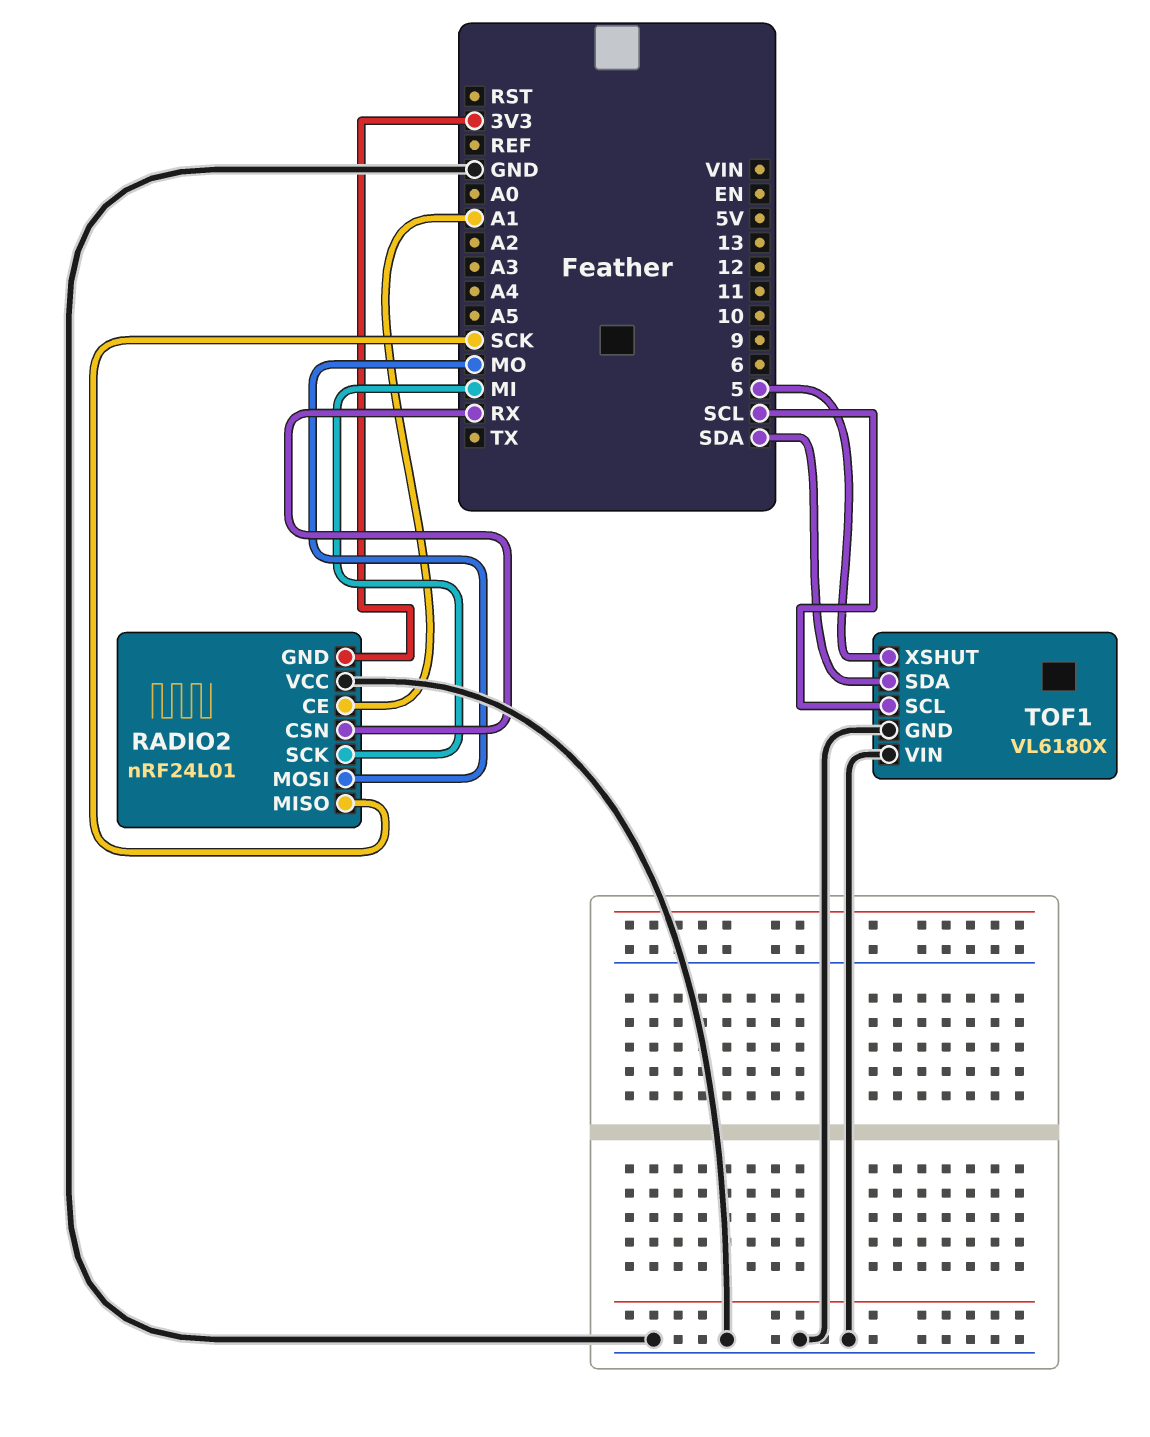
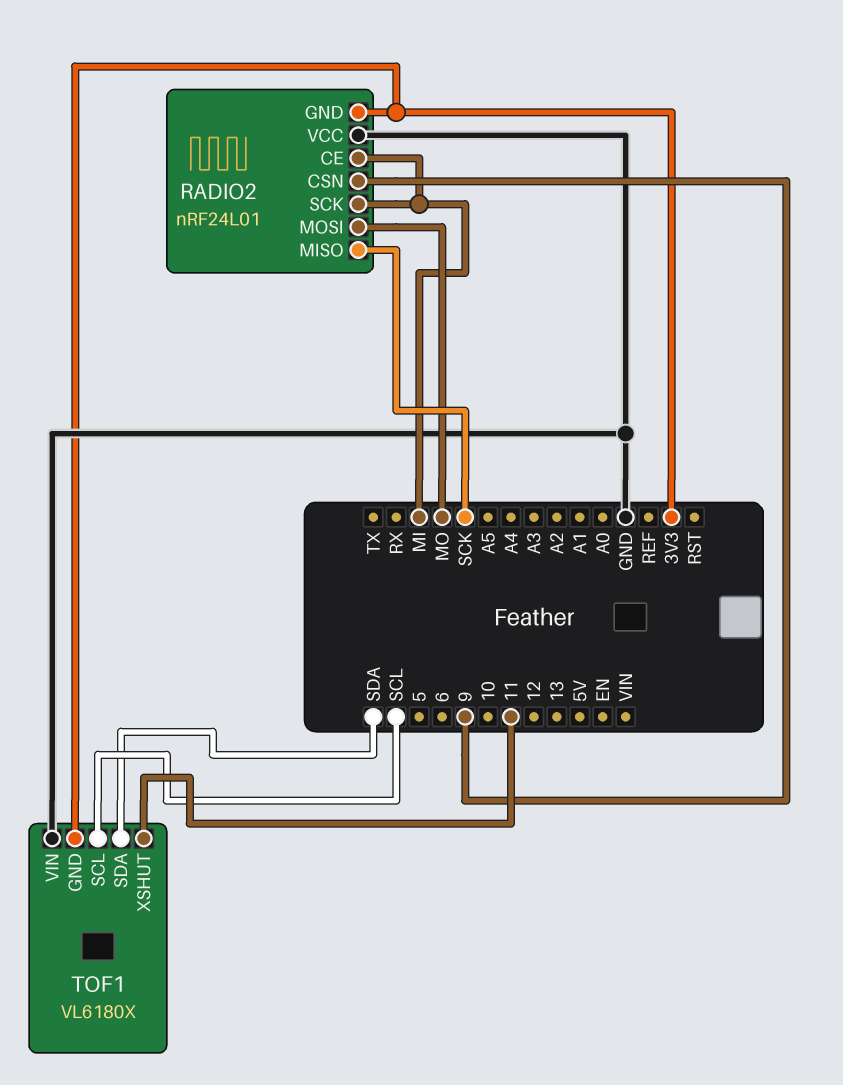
RADIO2 pin CE: A1 -> MI
RADIO2 pin CSN: RX -> 9
TOF1 pin GND: GND -> 3V3
TOF1 pin XSHUT: 5 -> 11

